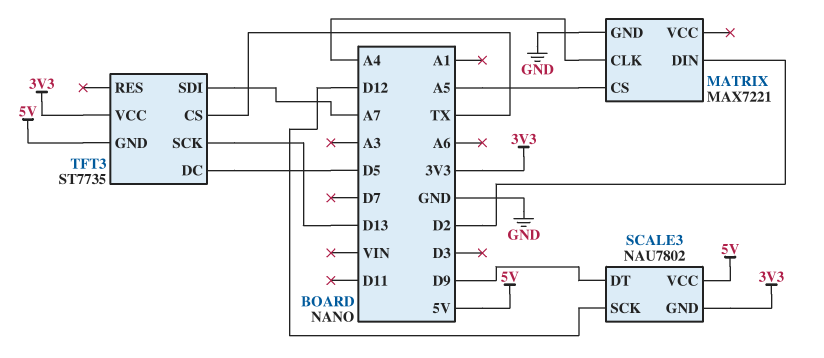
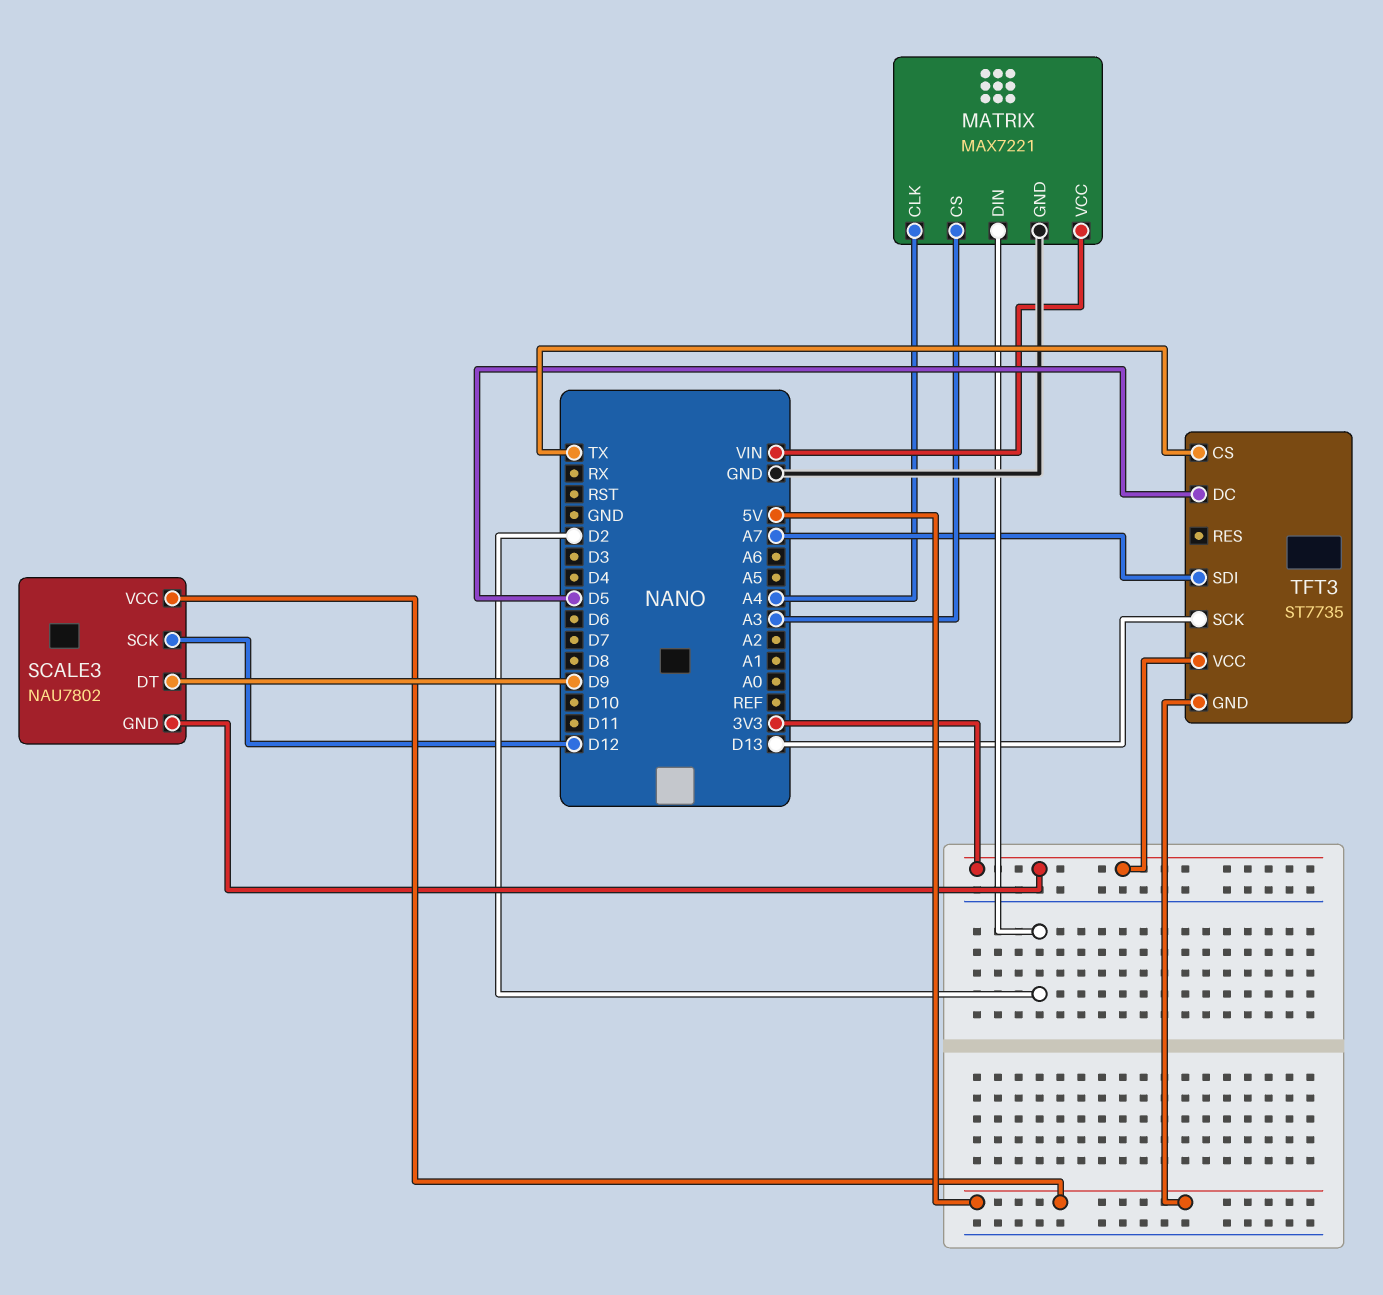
MATRIX pin CS: A5 -> A3
MATRIX pin VCC: none -> VIN

